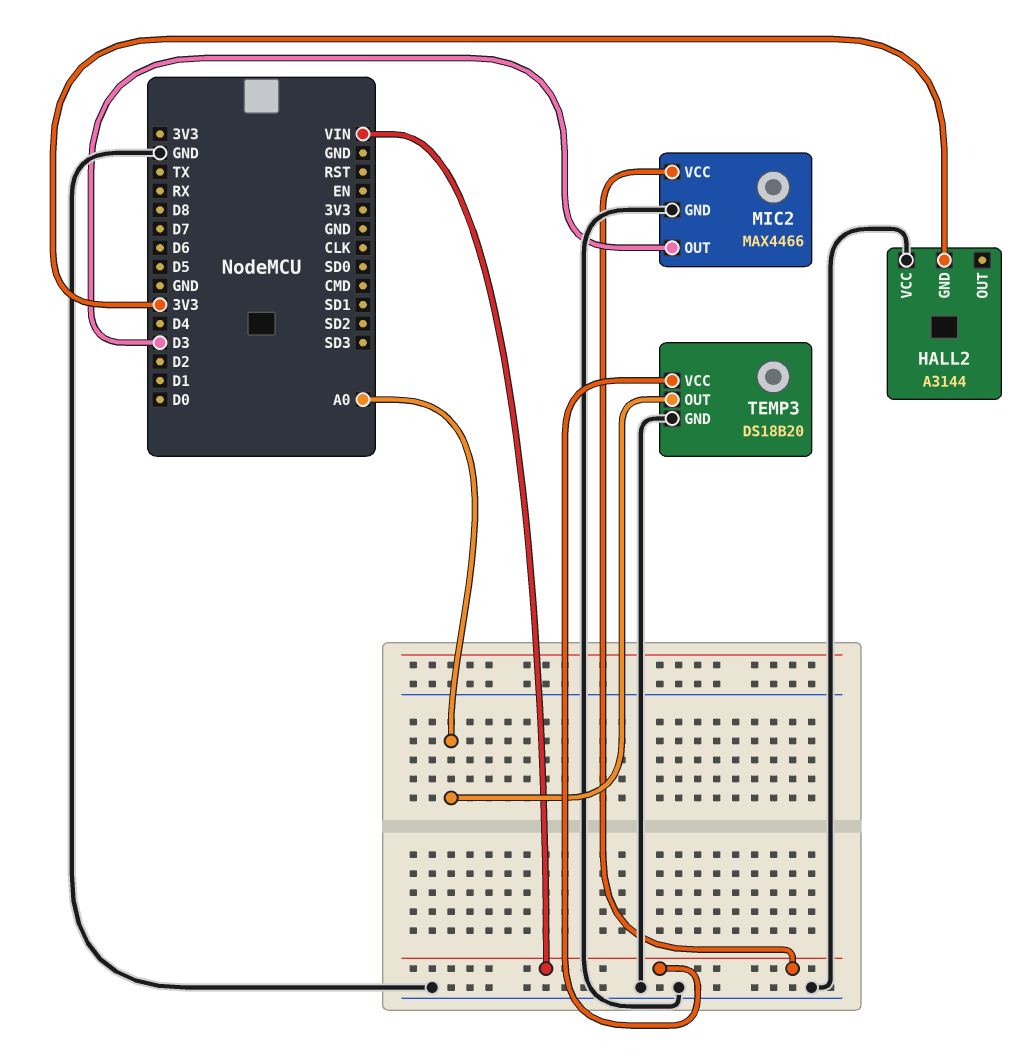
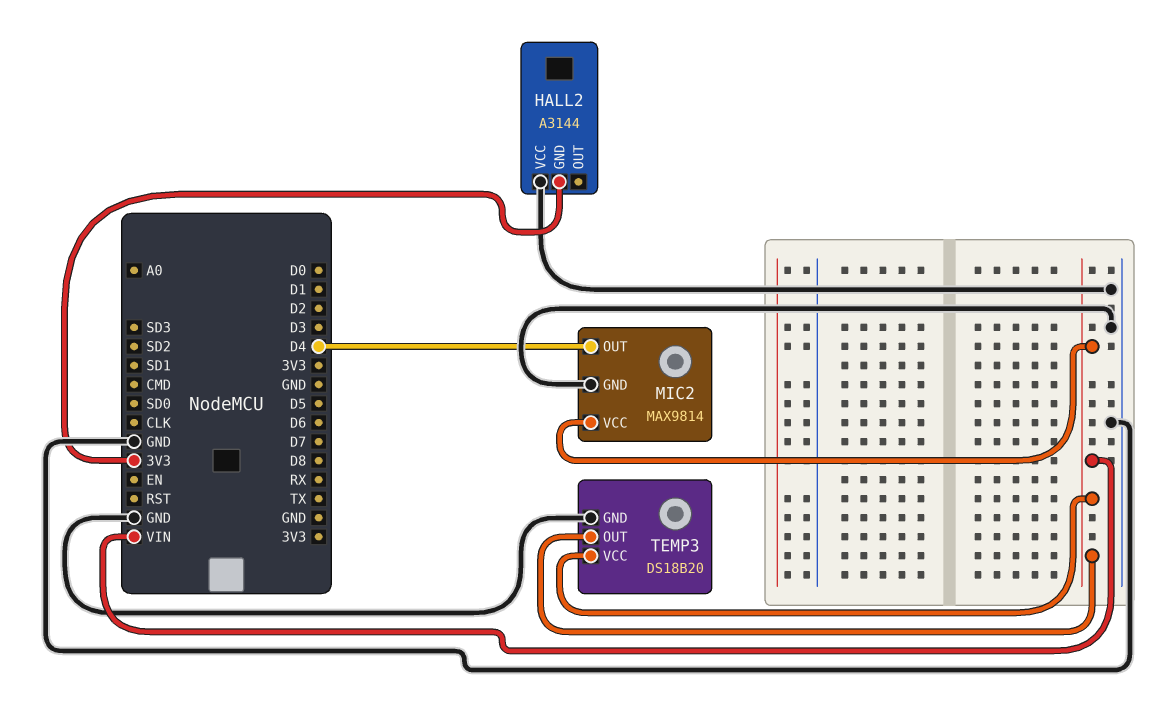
MIC2: MAX4466 -> MAX9814
MIC2 pin OUT: D3 -> D4
TEMP3 pin OUT: A0 -> VIN

